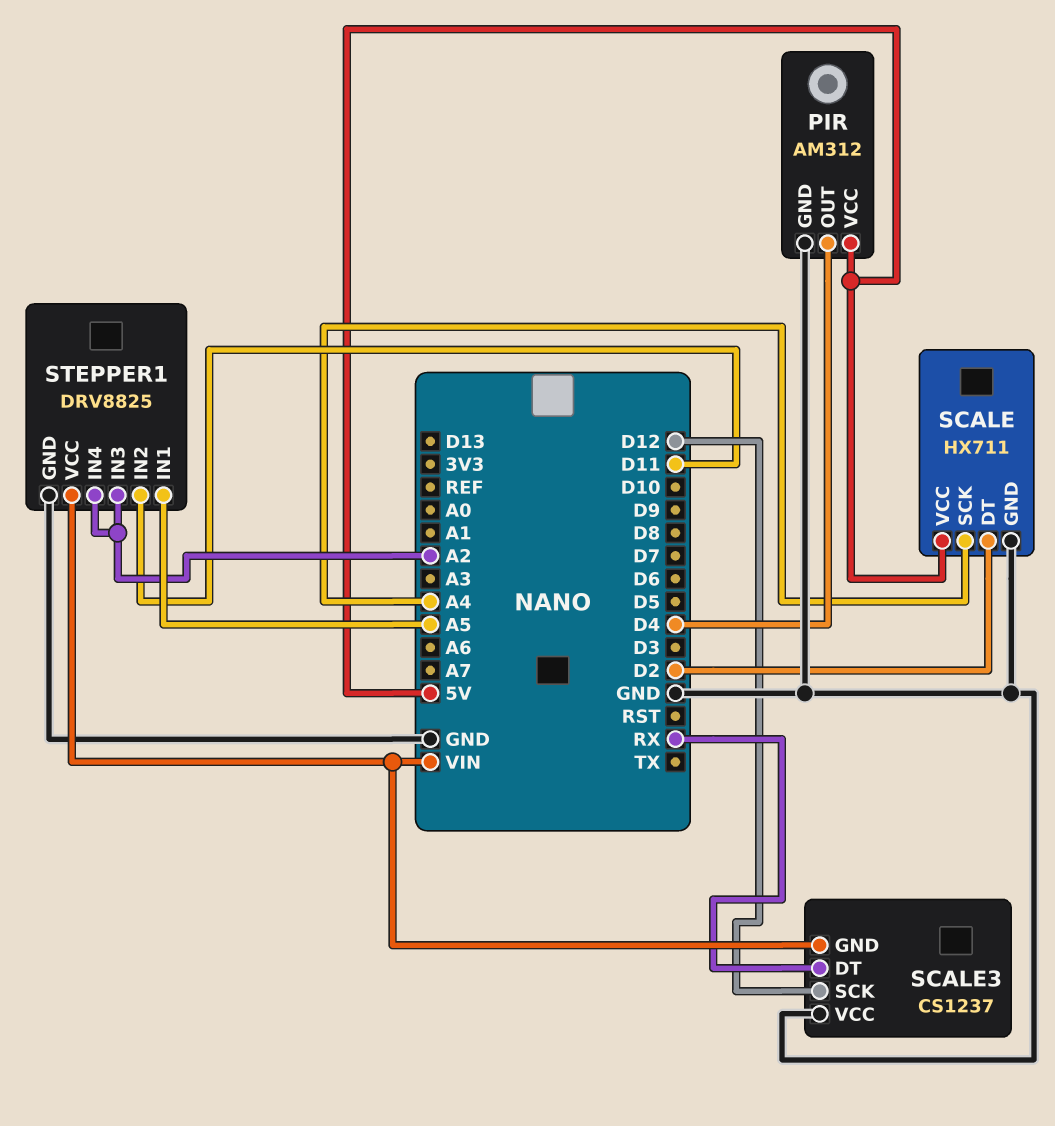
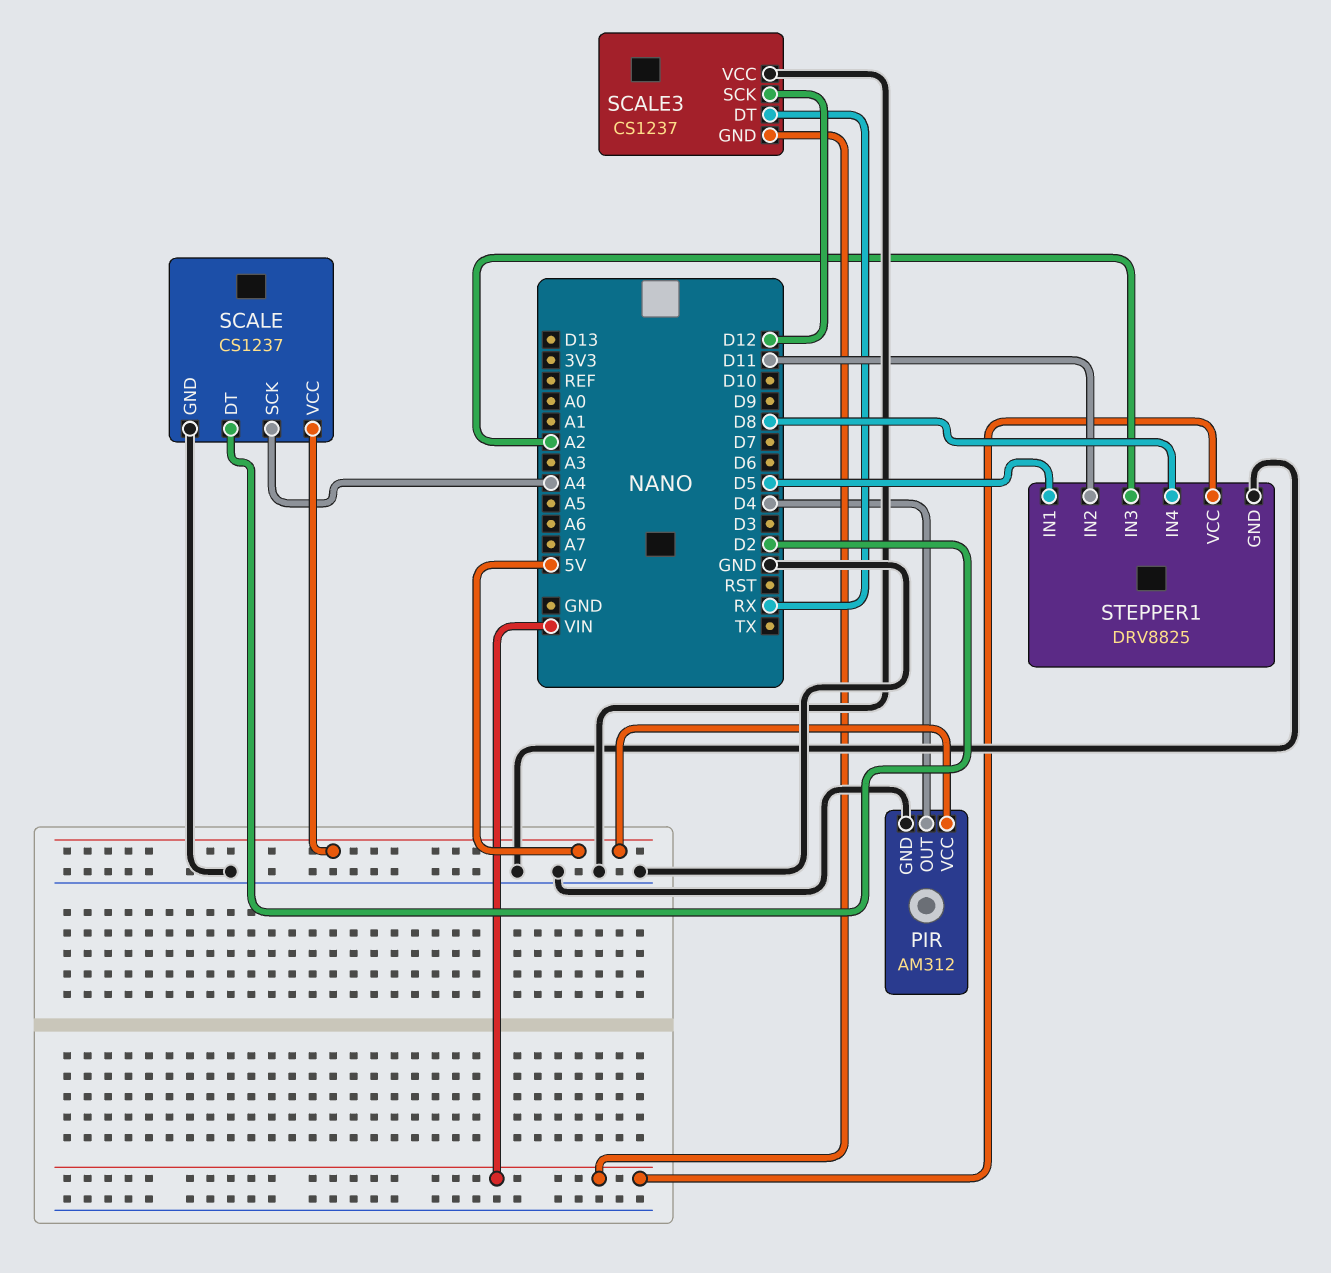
SCALE: HX711 -> CS1237
STEPPER1 pin IN1: A5 -> D5
STEPPER1 pin IN4: A2 -> D8

